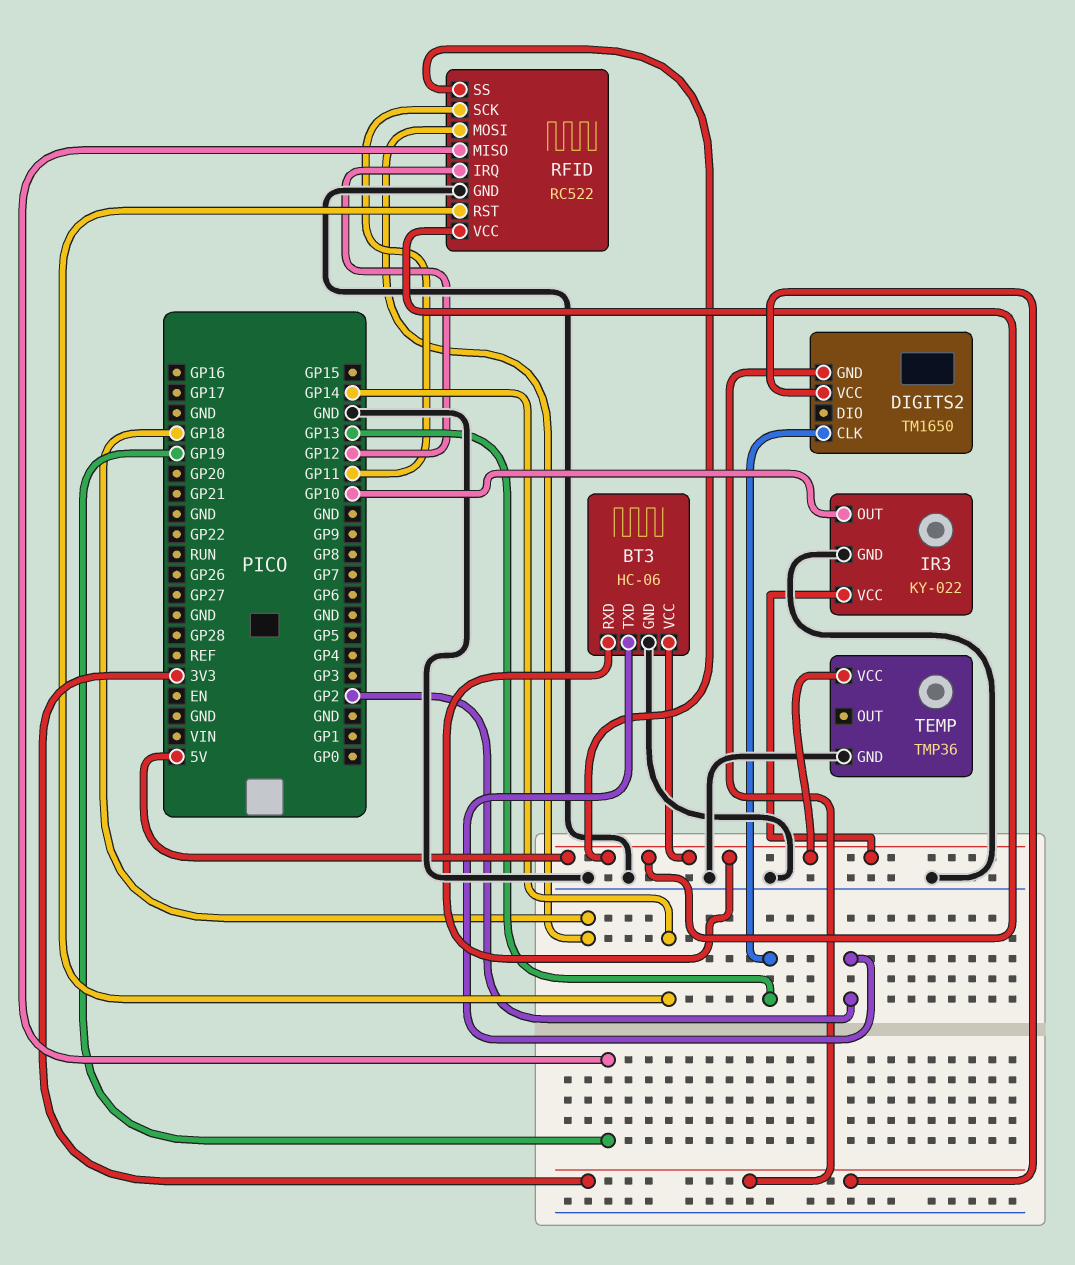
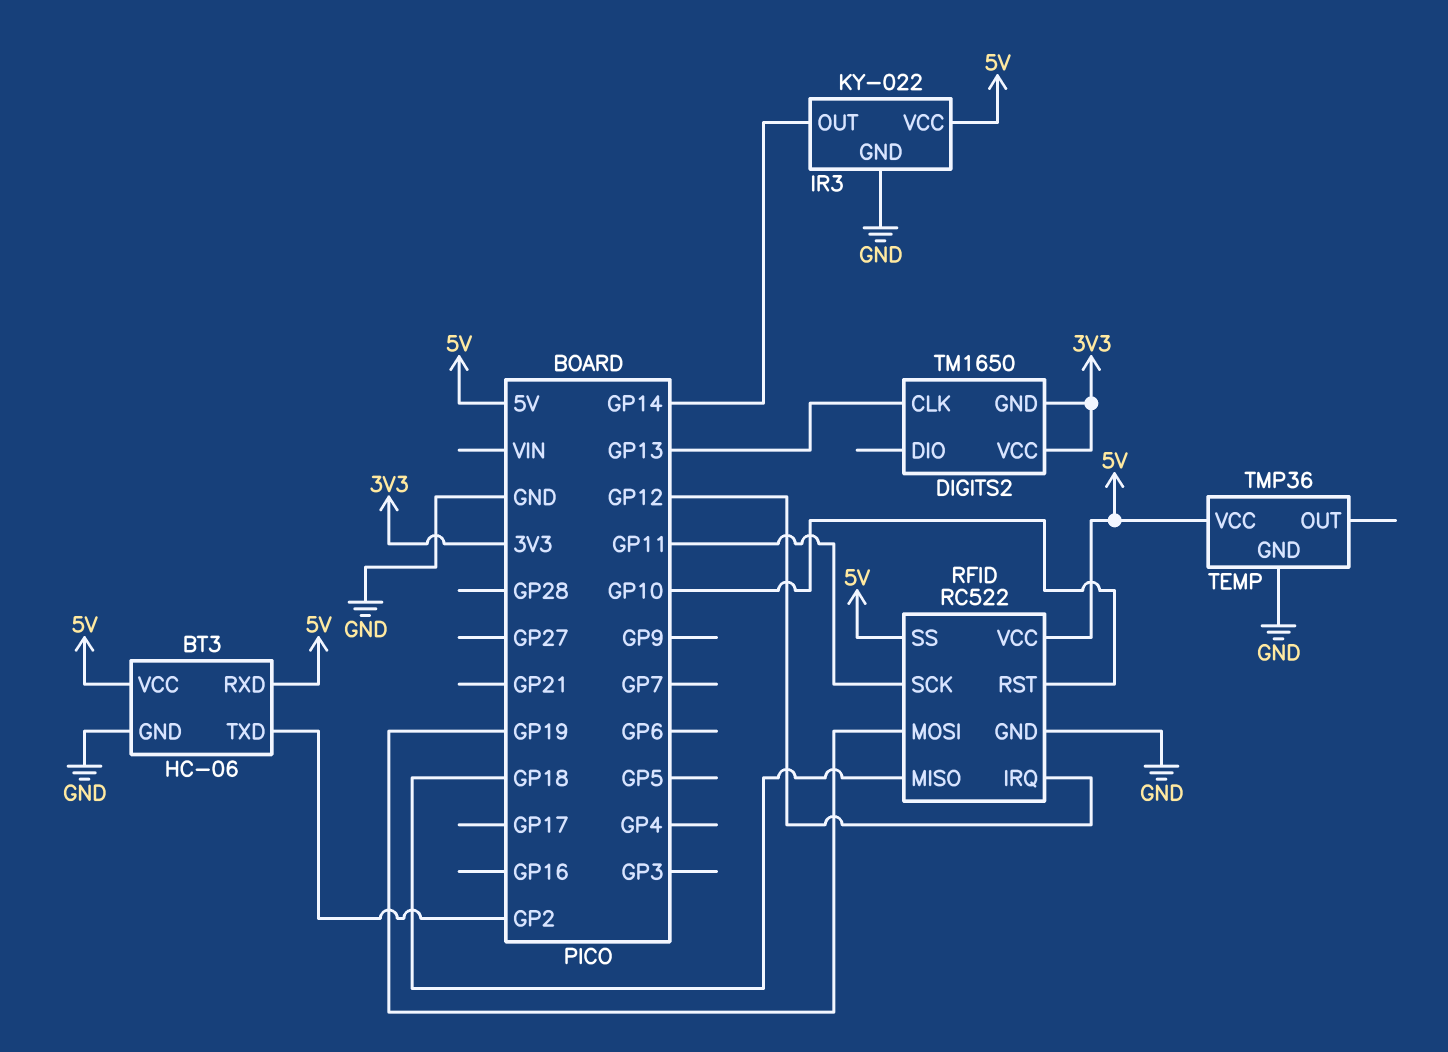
IR3 pin OUT: GP10 -> GP14
RFID pin MISO: GP19 -> GP18
RFID pin MOSI: GP18 -> GP19
RFID pin RST: GP14 -> GP10

